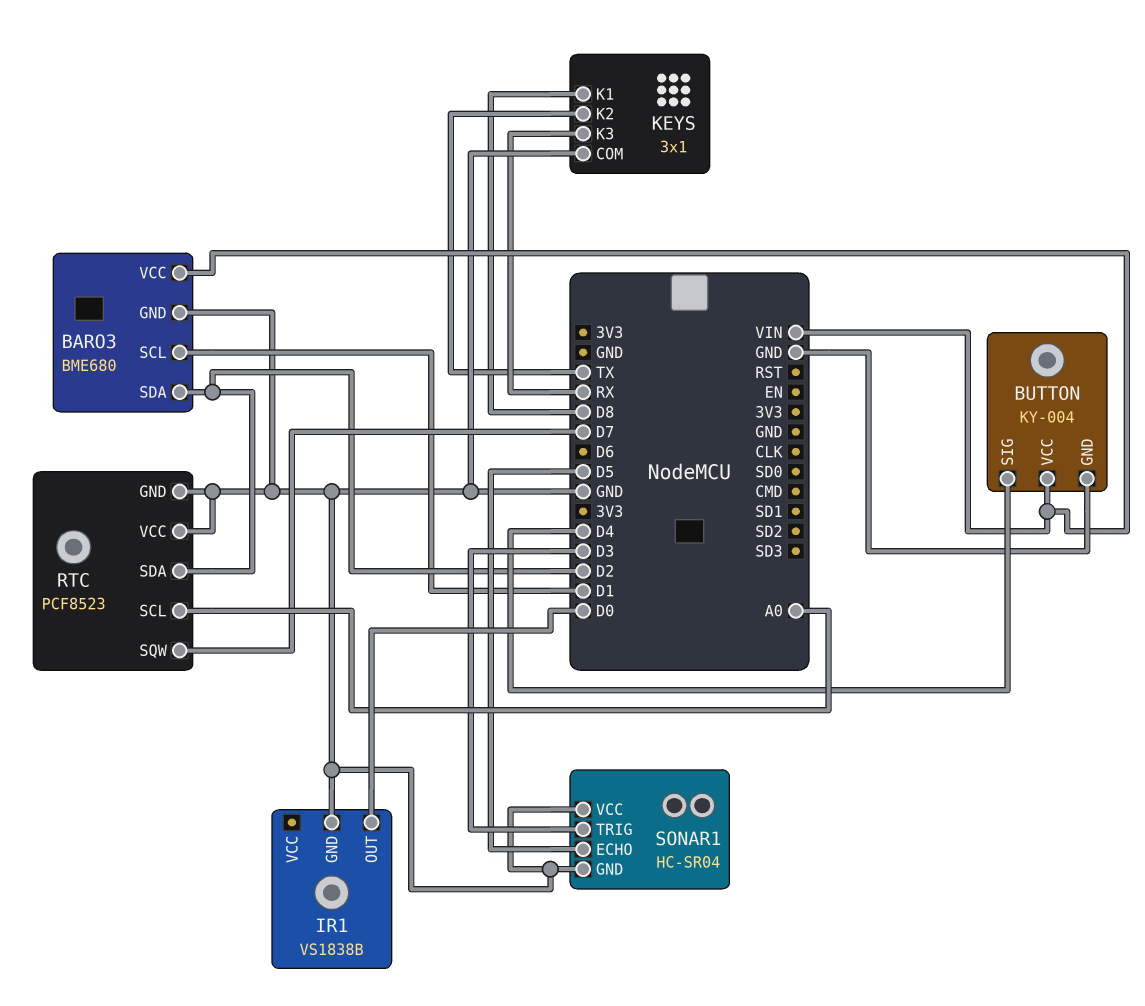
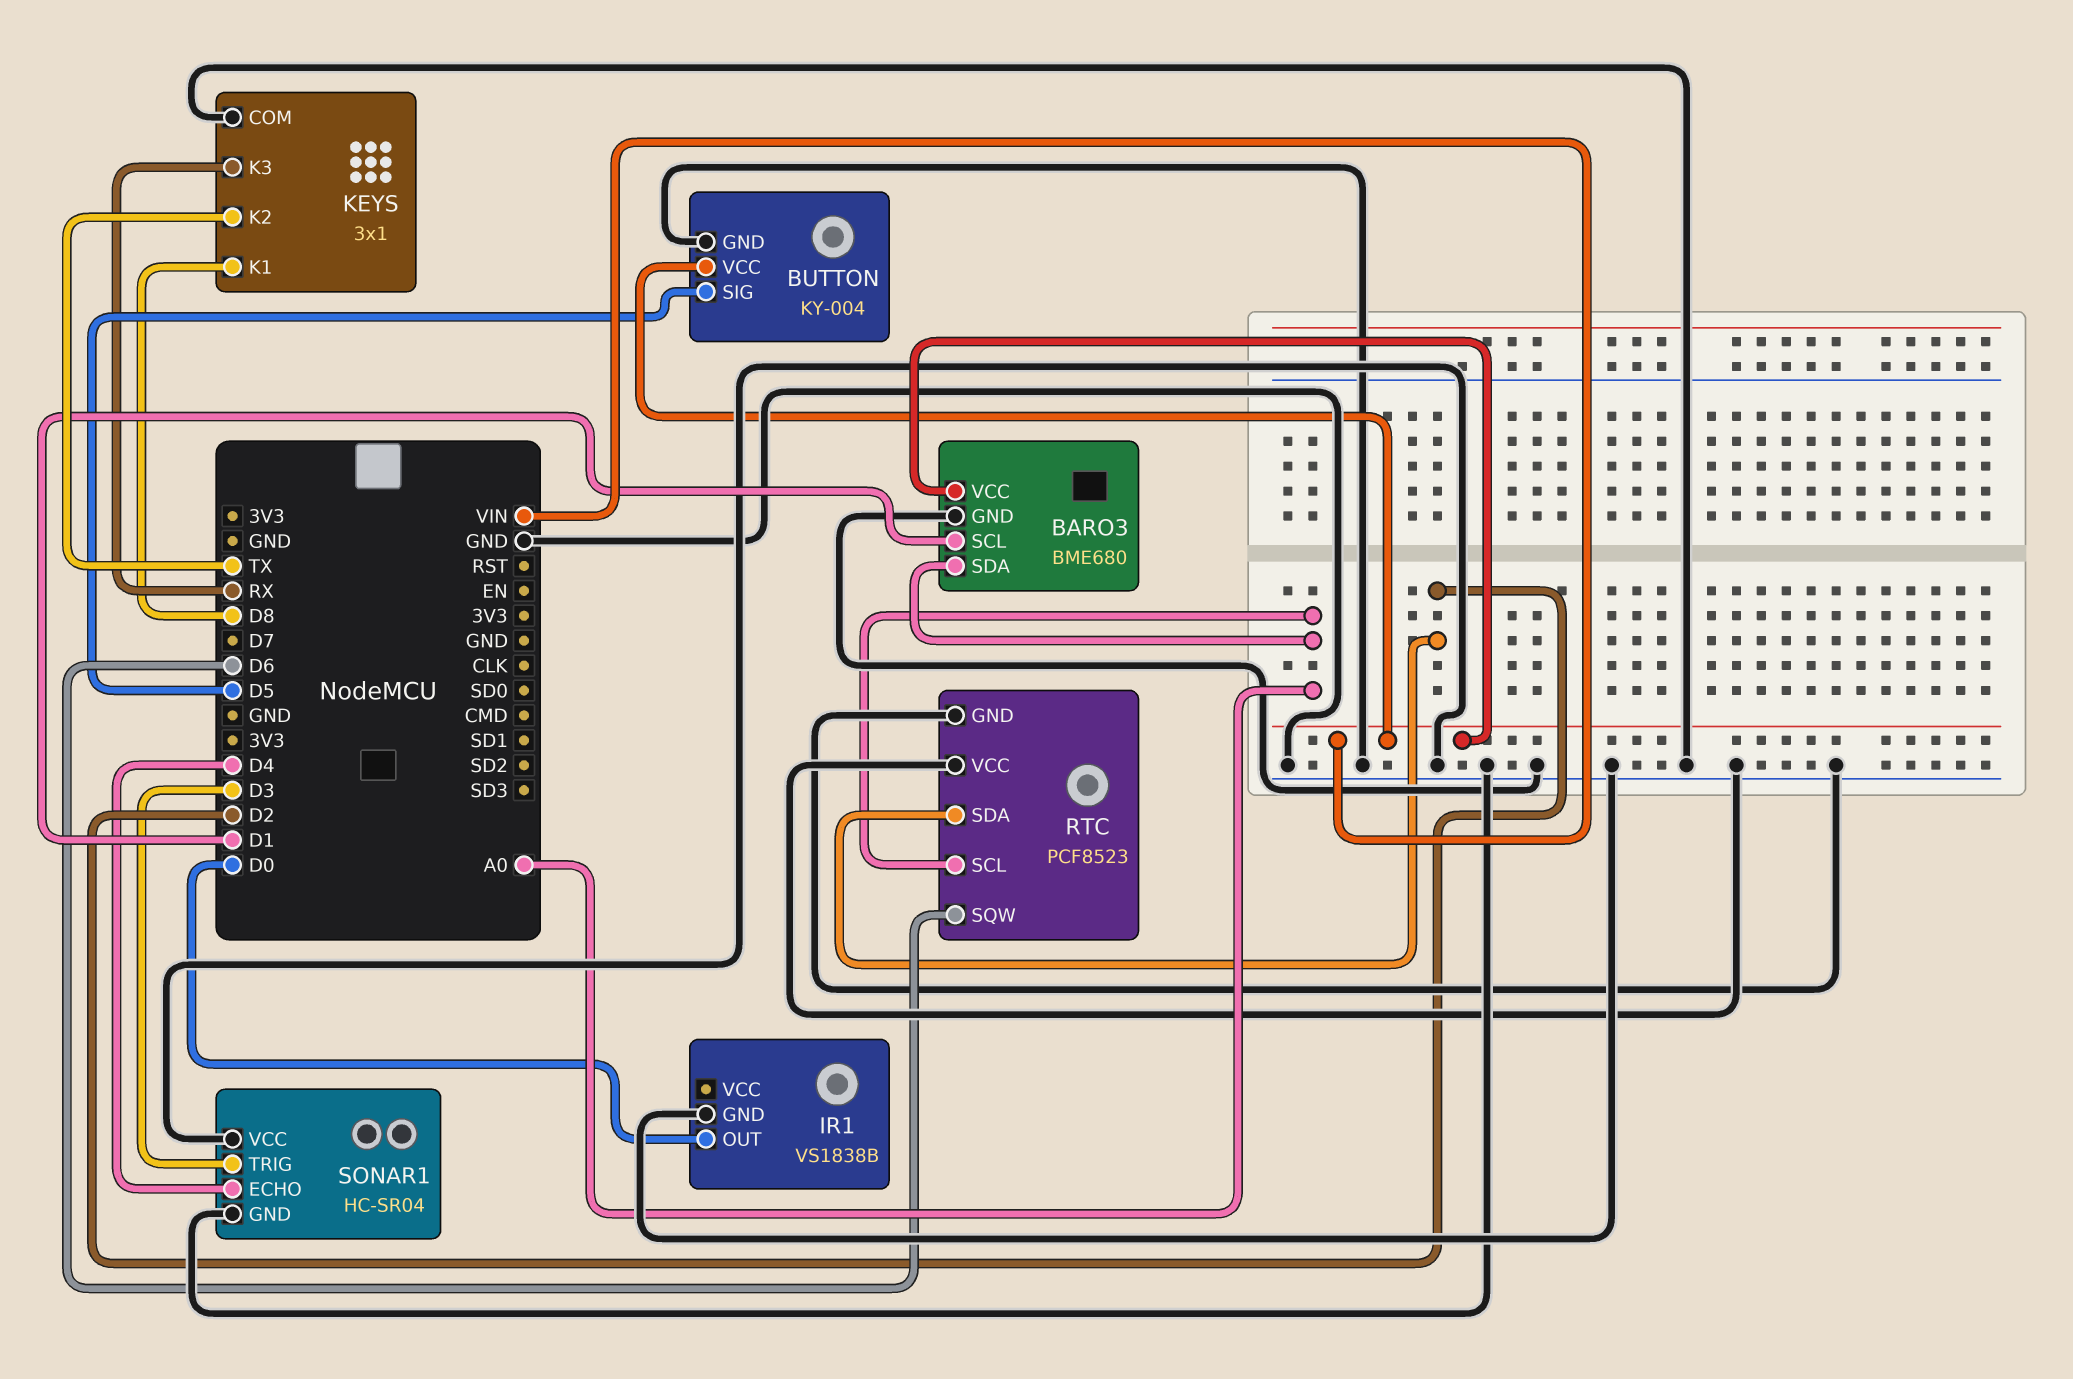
BARO3 pin SDA: D2 -> A0
BUTTON pin SIG: D4 -> D5
RTC pin SQW: D7 -> D6
SONAR1 pin ECHO: D5 -> D4

